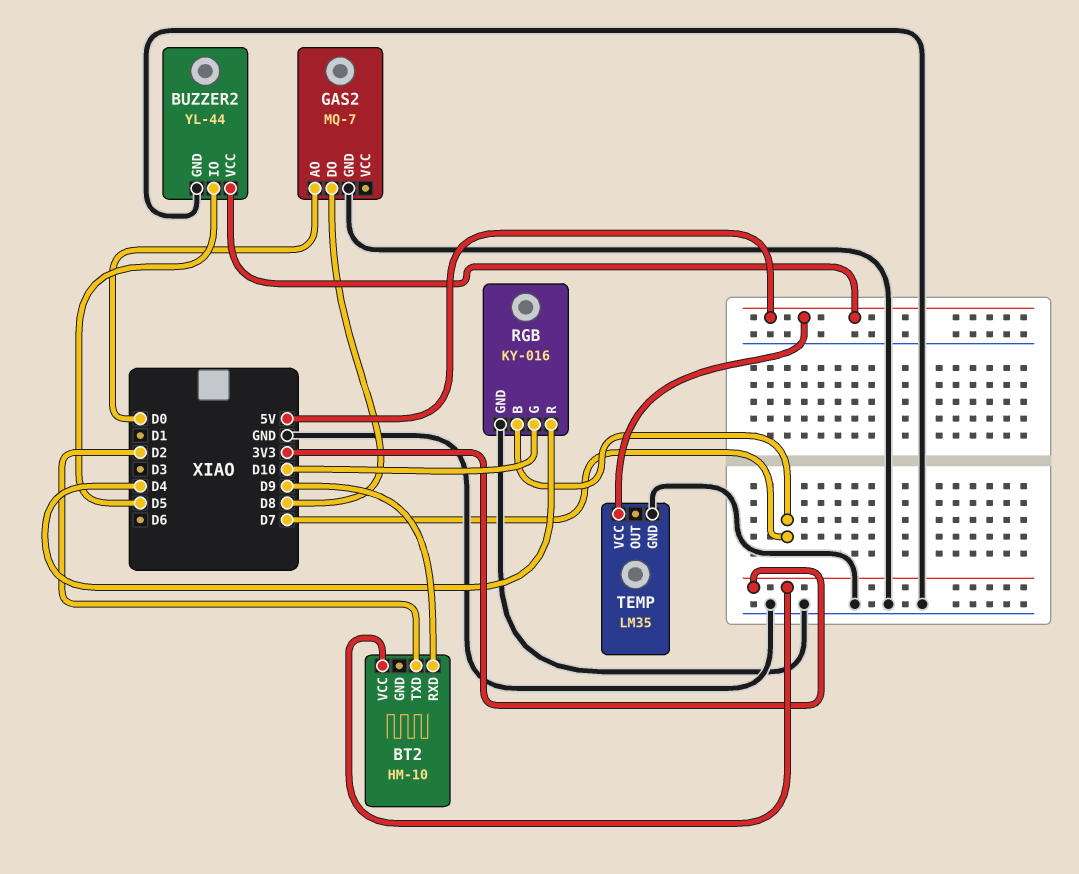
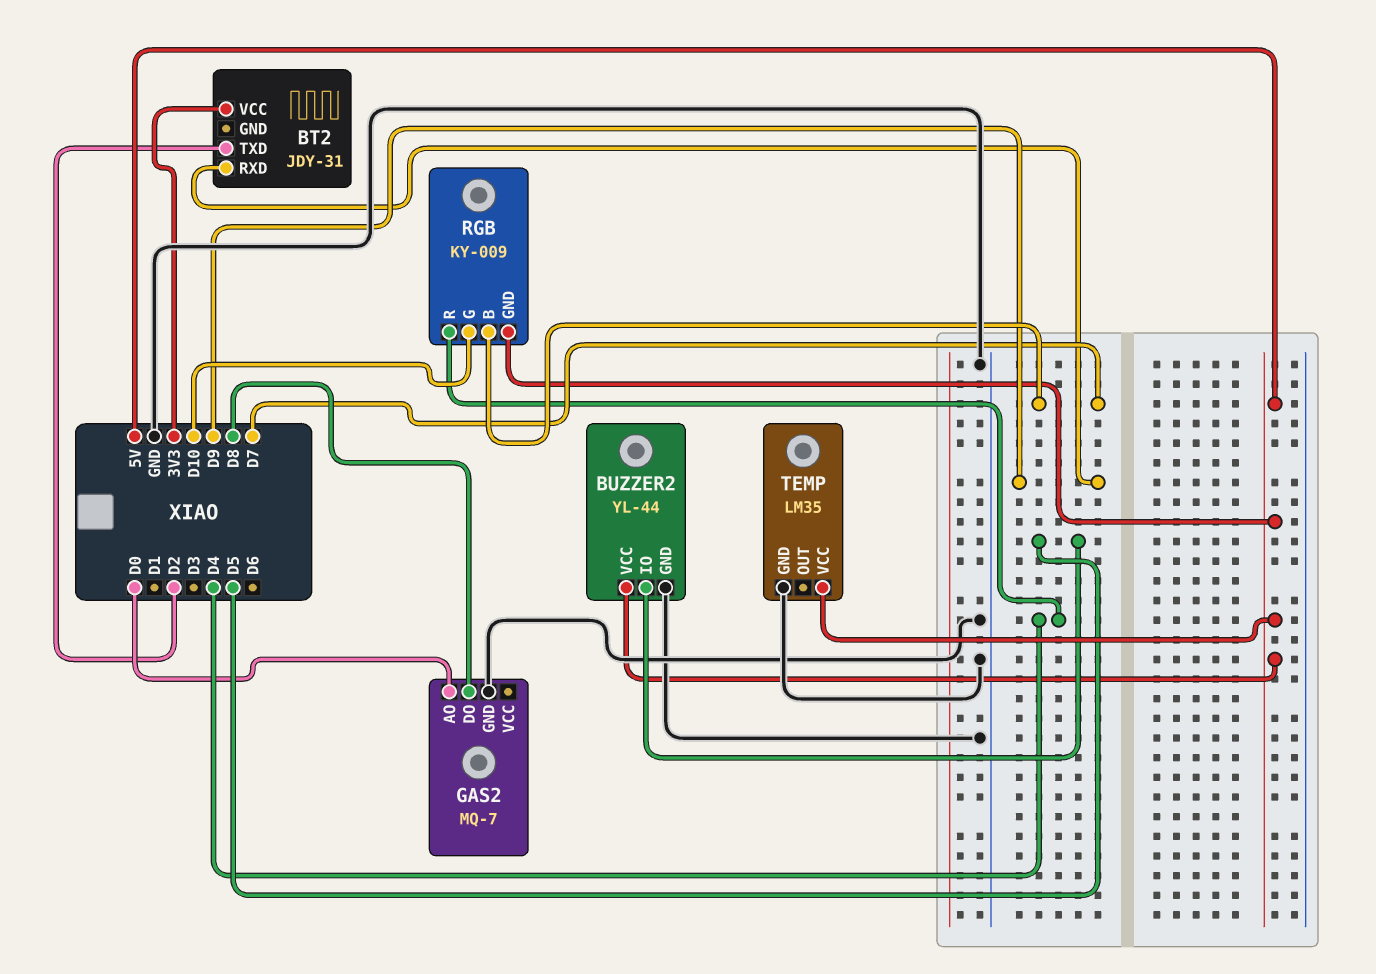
BT2: HM-10 -> JDY-31
RGB: KY-016 -> KY-009
RGB pin GND: GND -> 5V

